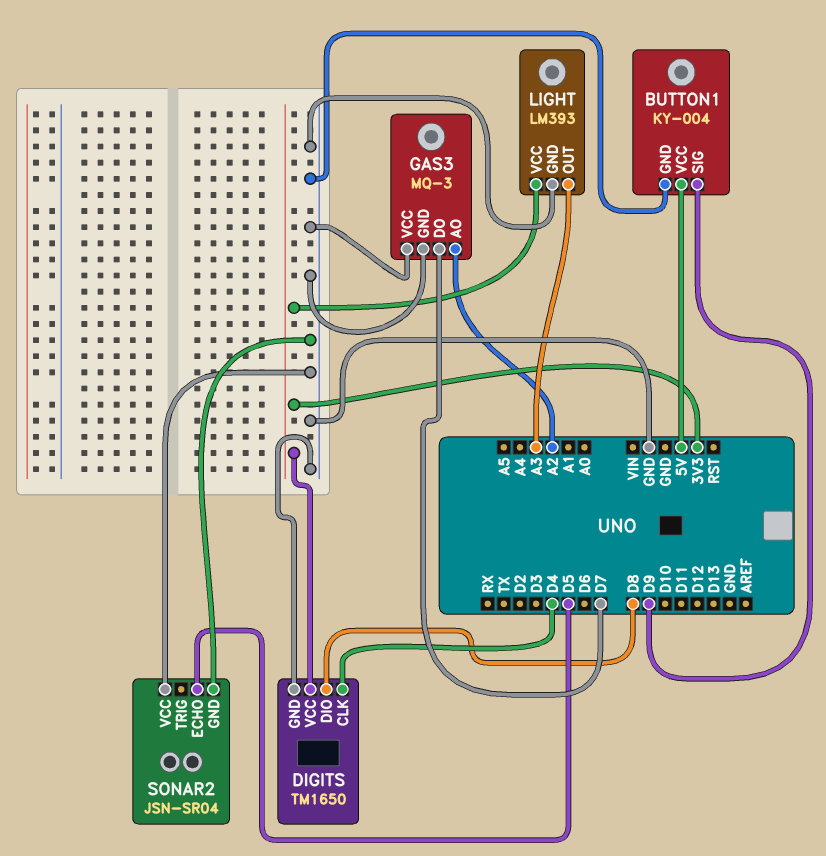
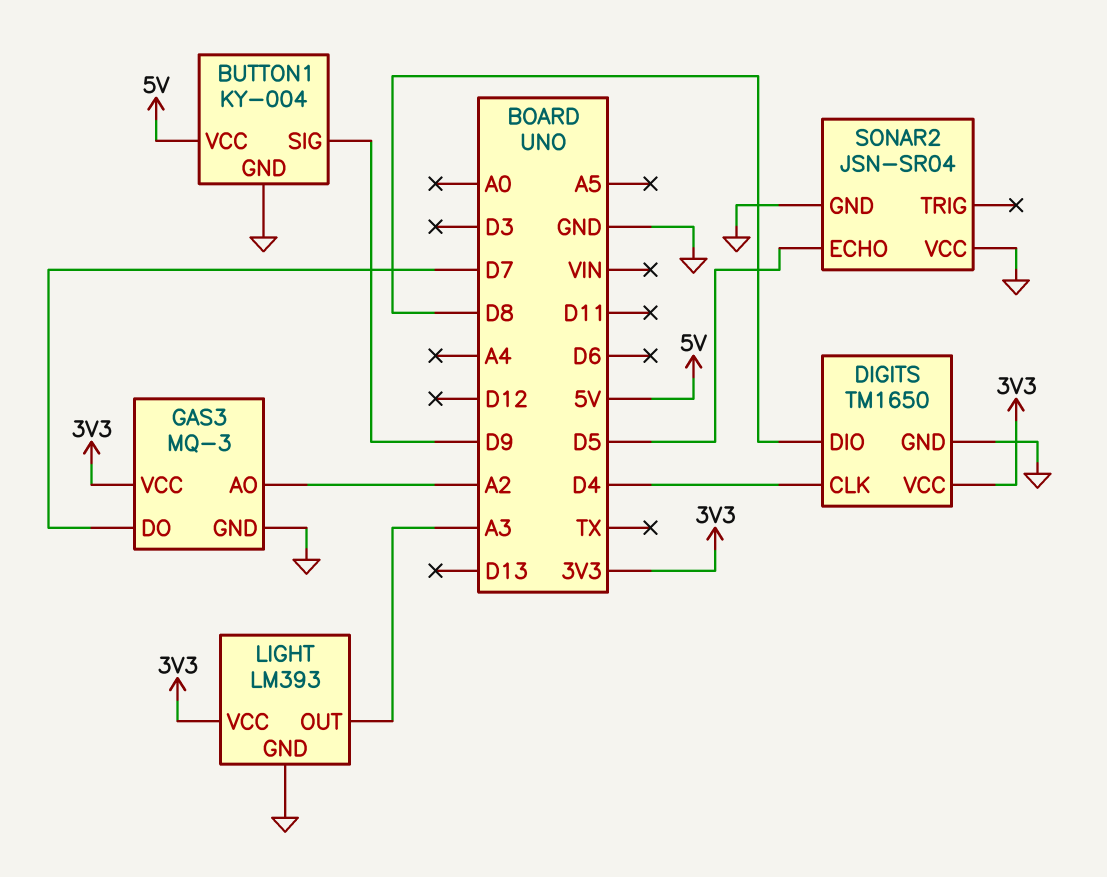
GAS3 pin VCC: GND -> 3V3

